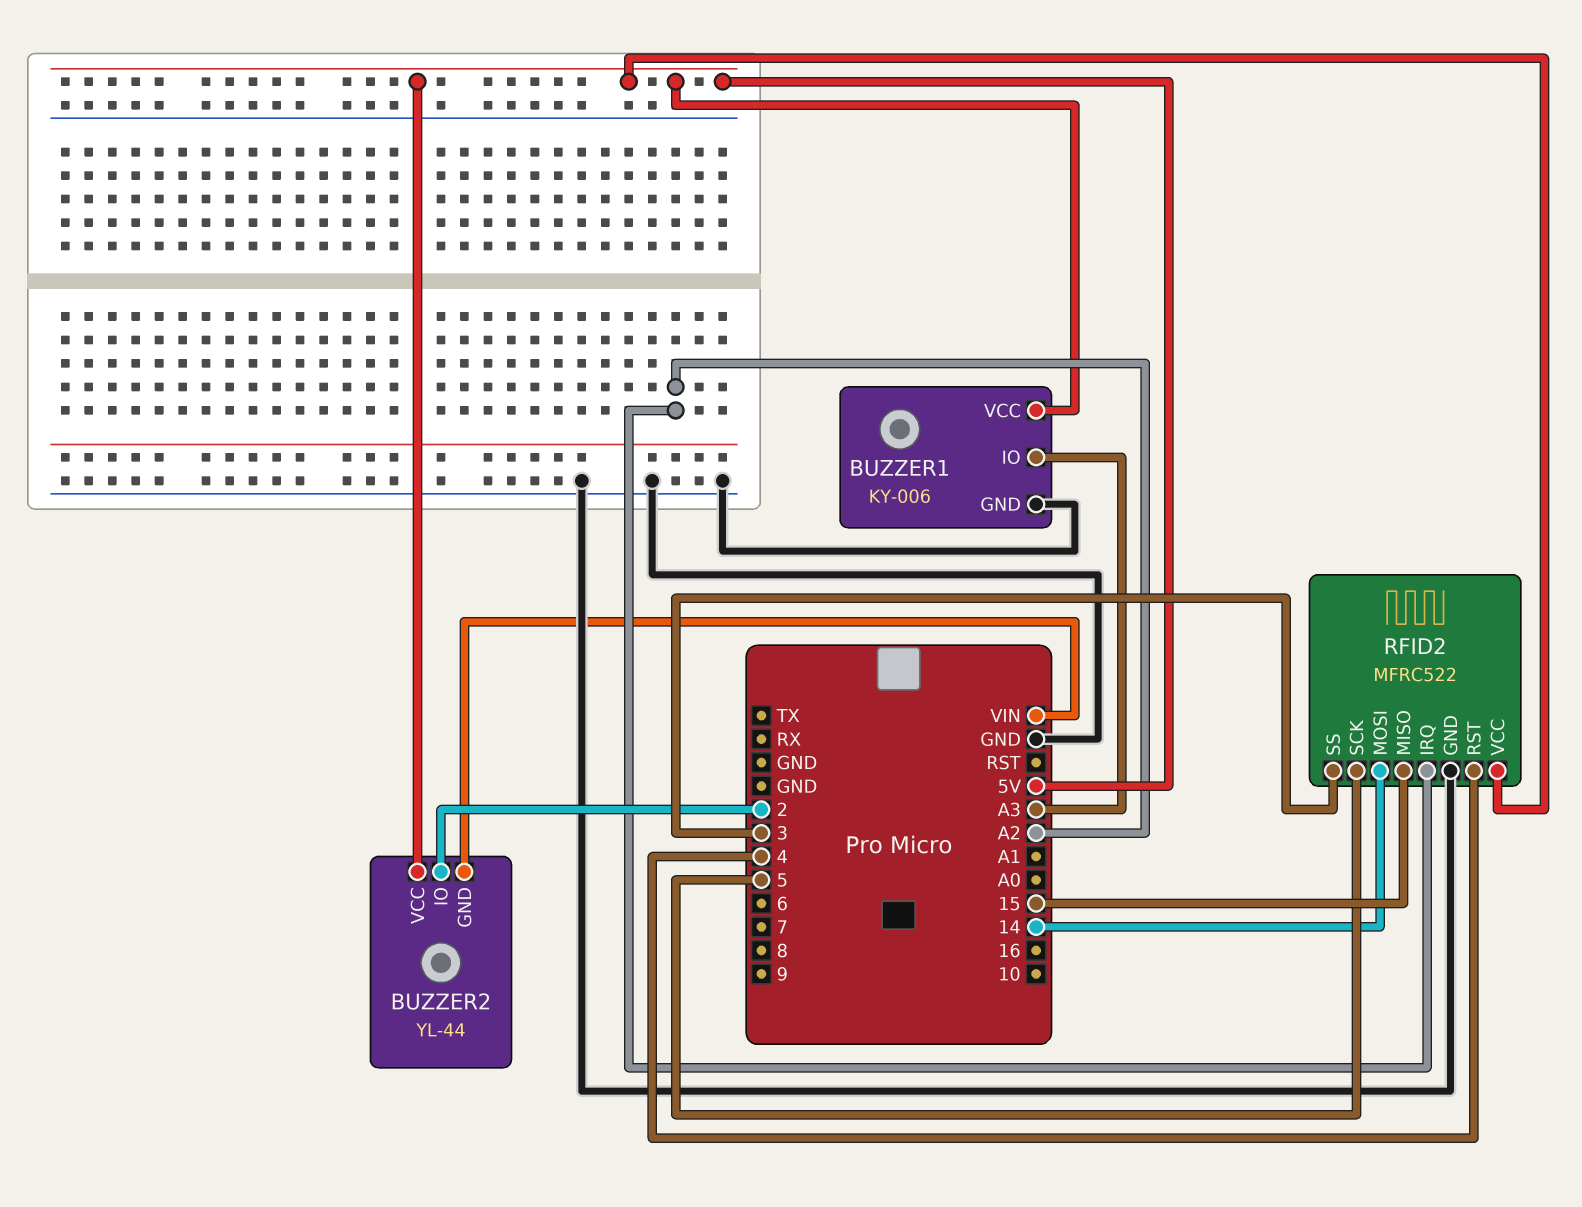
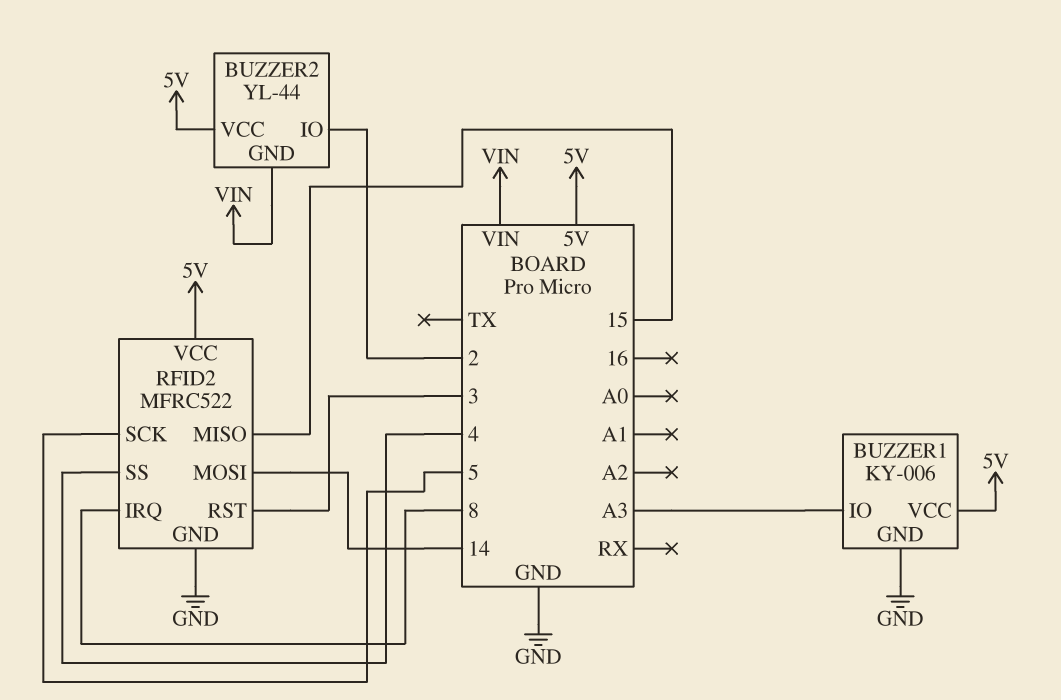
RFID2 pin IRQ: A2 -> 8
RFID2 pin RST: 4 -> 3
RFID2 pin SS: 3 -> 4

